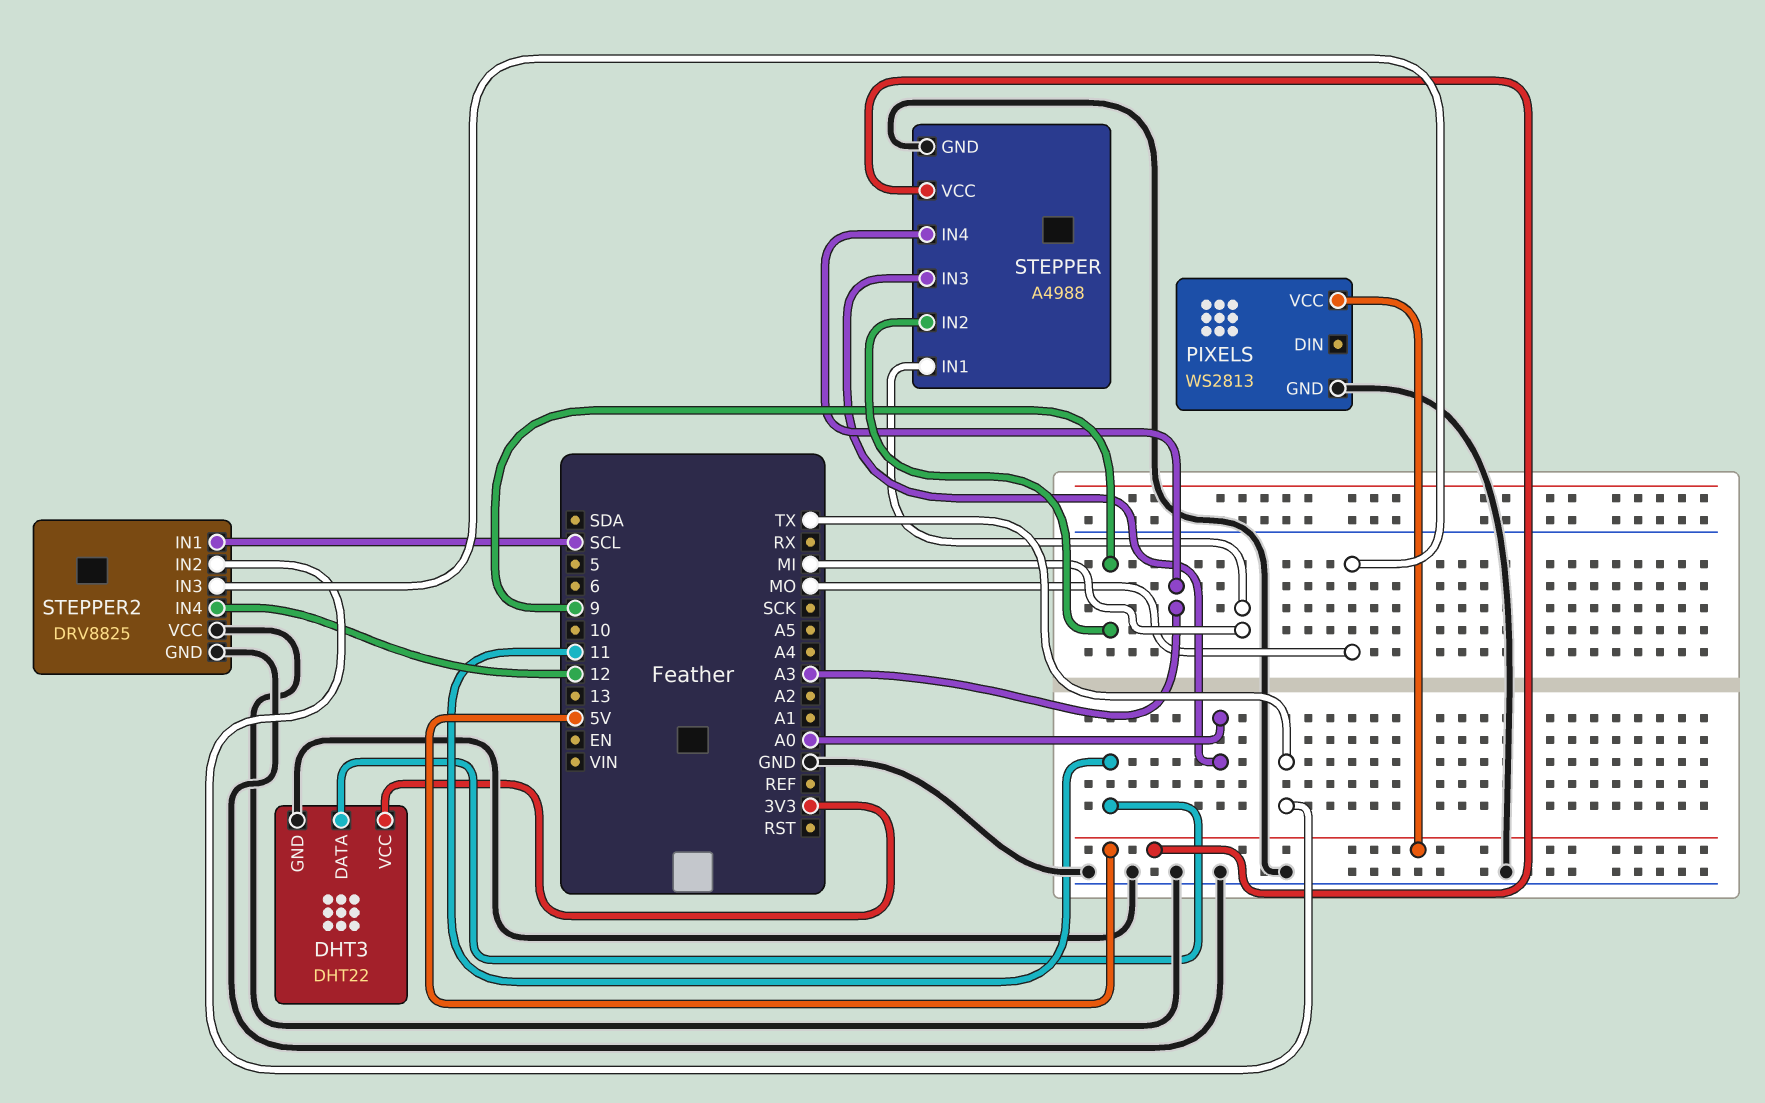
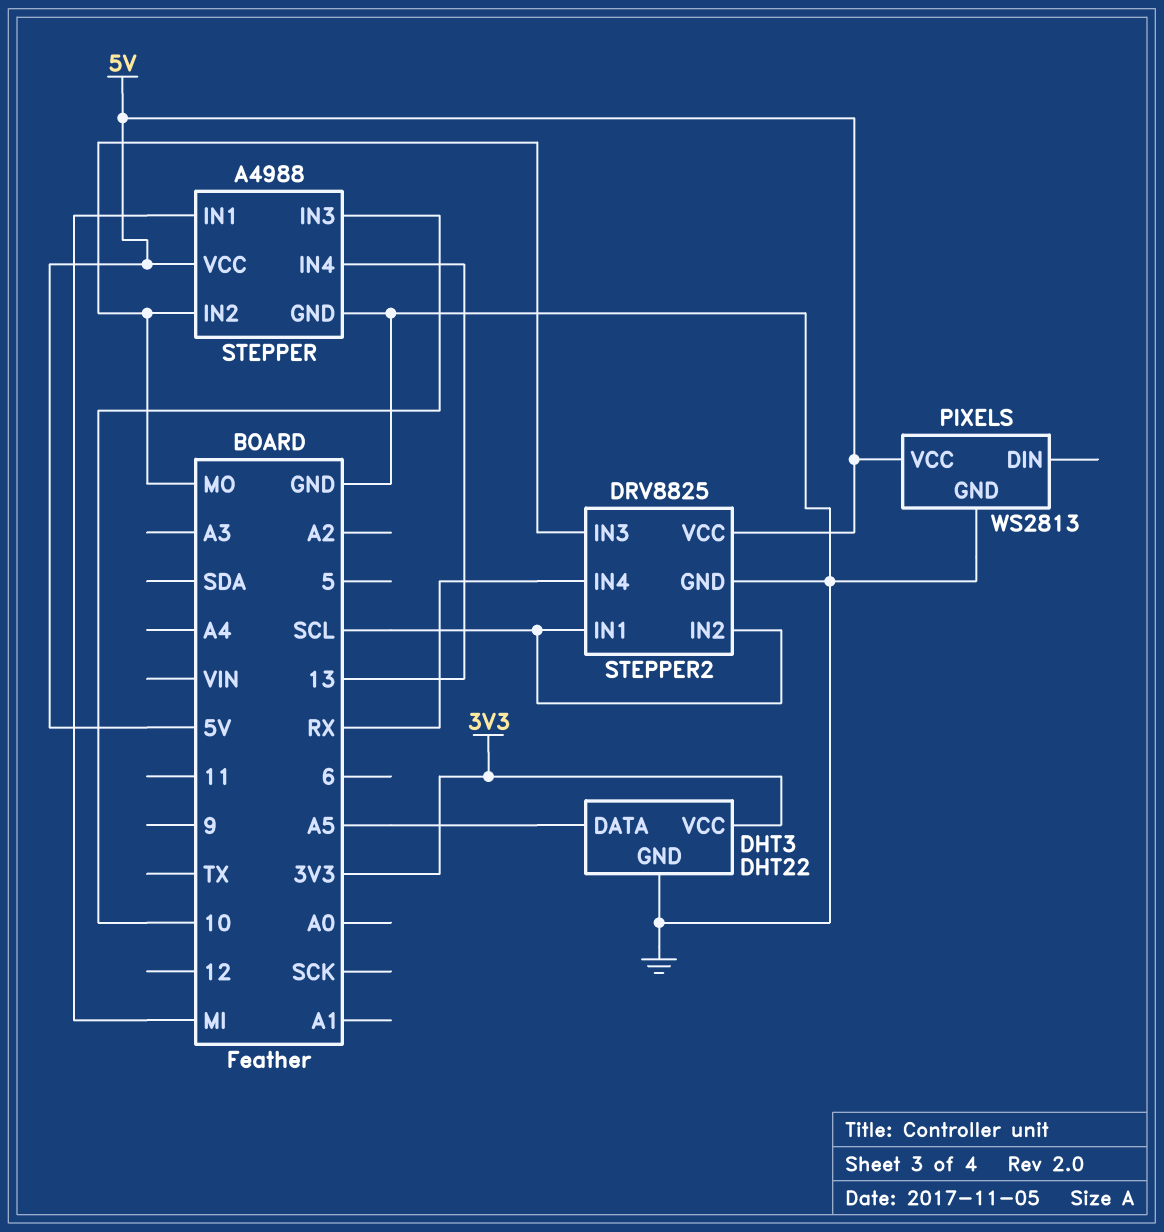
DHT3 pin DATA: 11 -> A5
STEPPER pin IN2: 9 -> MO
STEPPER pin IN3: A0 -> 10
STEPPER pin IN4: A3 -> 13
STEPPER2 pin IN2: TX -> SCL
STEPPER2 pin IN4: 12 -> RX
STEPPER2 pin VCC: GND -> 5V

